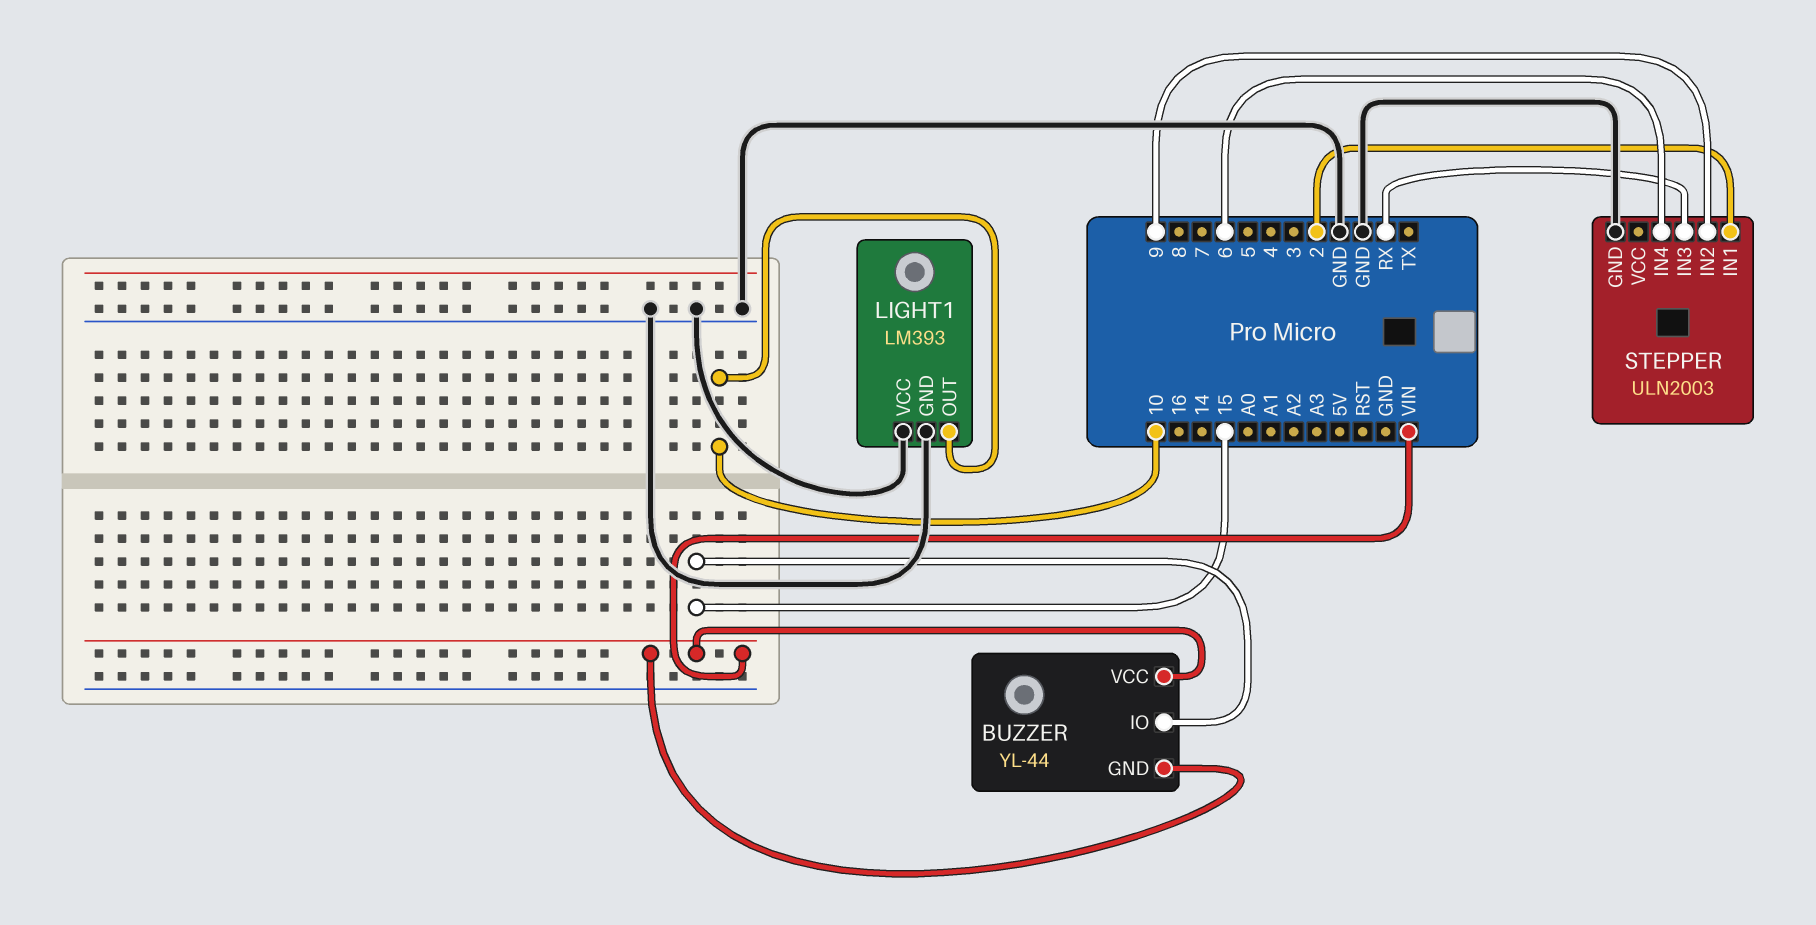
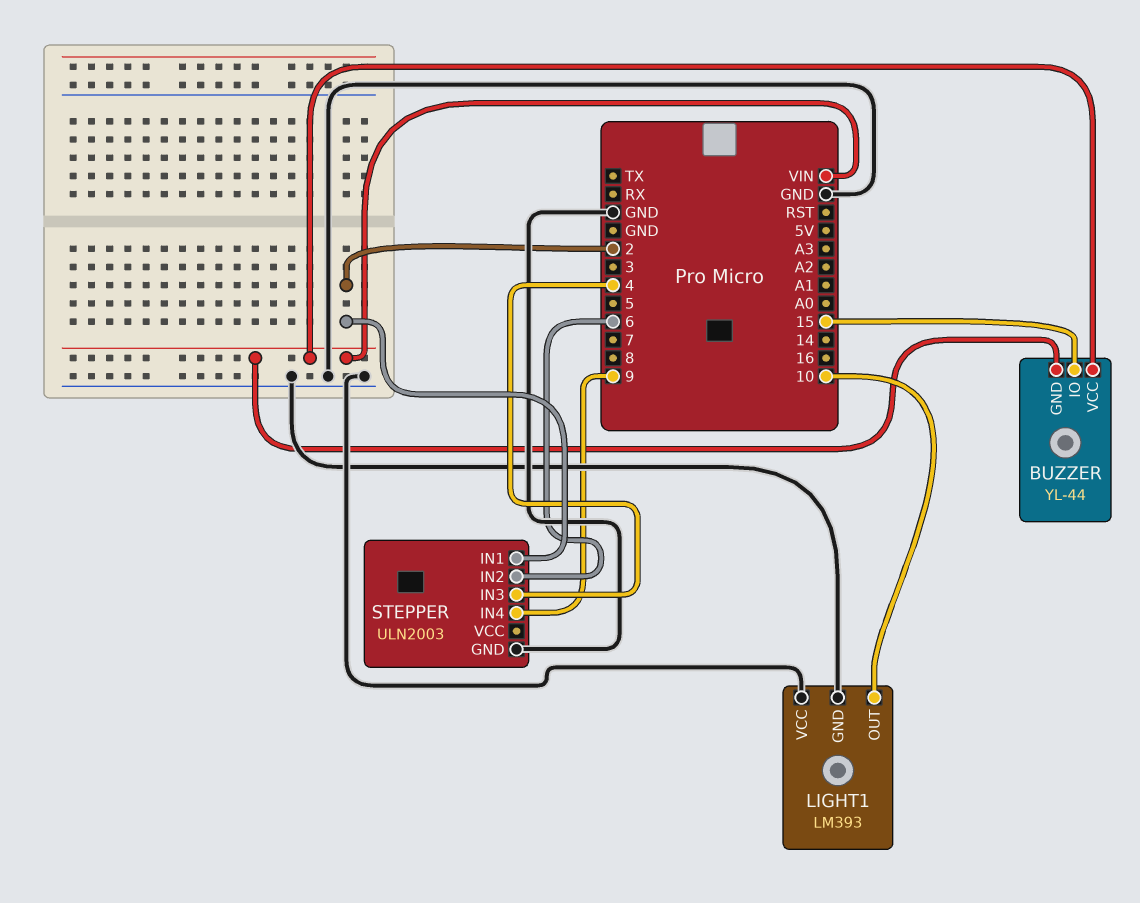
STEPPER pin IN2: 9 -> 6
STEPPER pin IN3: RX -> 4
STEPPER pin IN4: 6 -> 9

